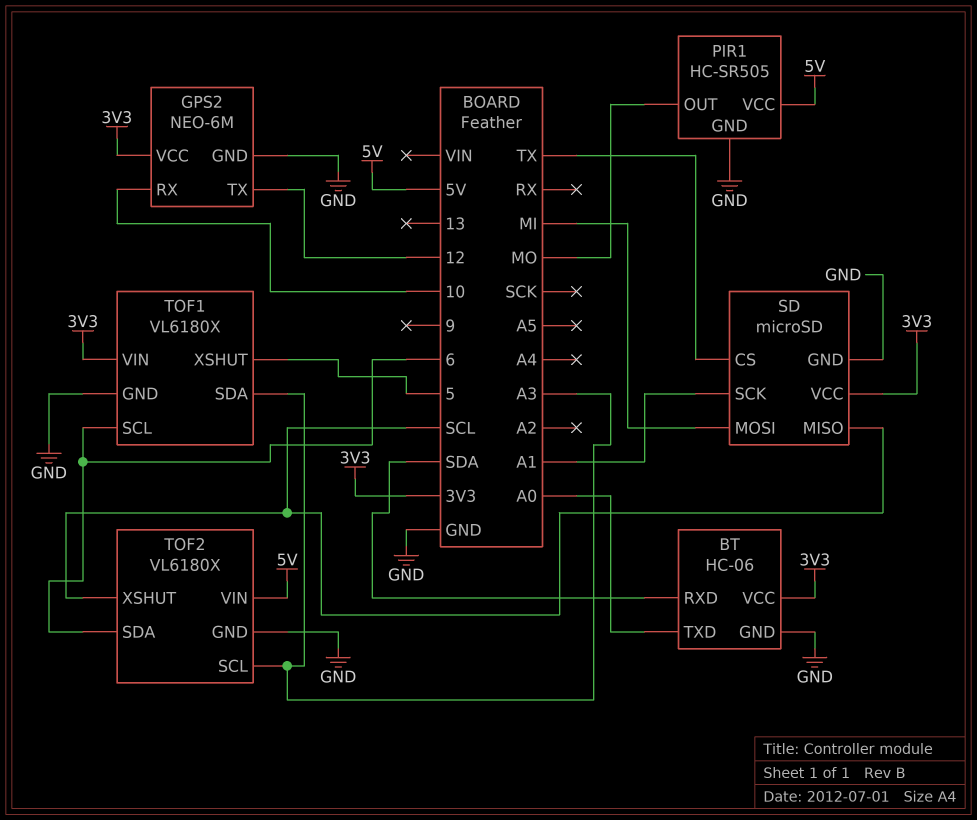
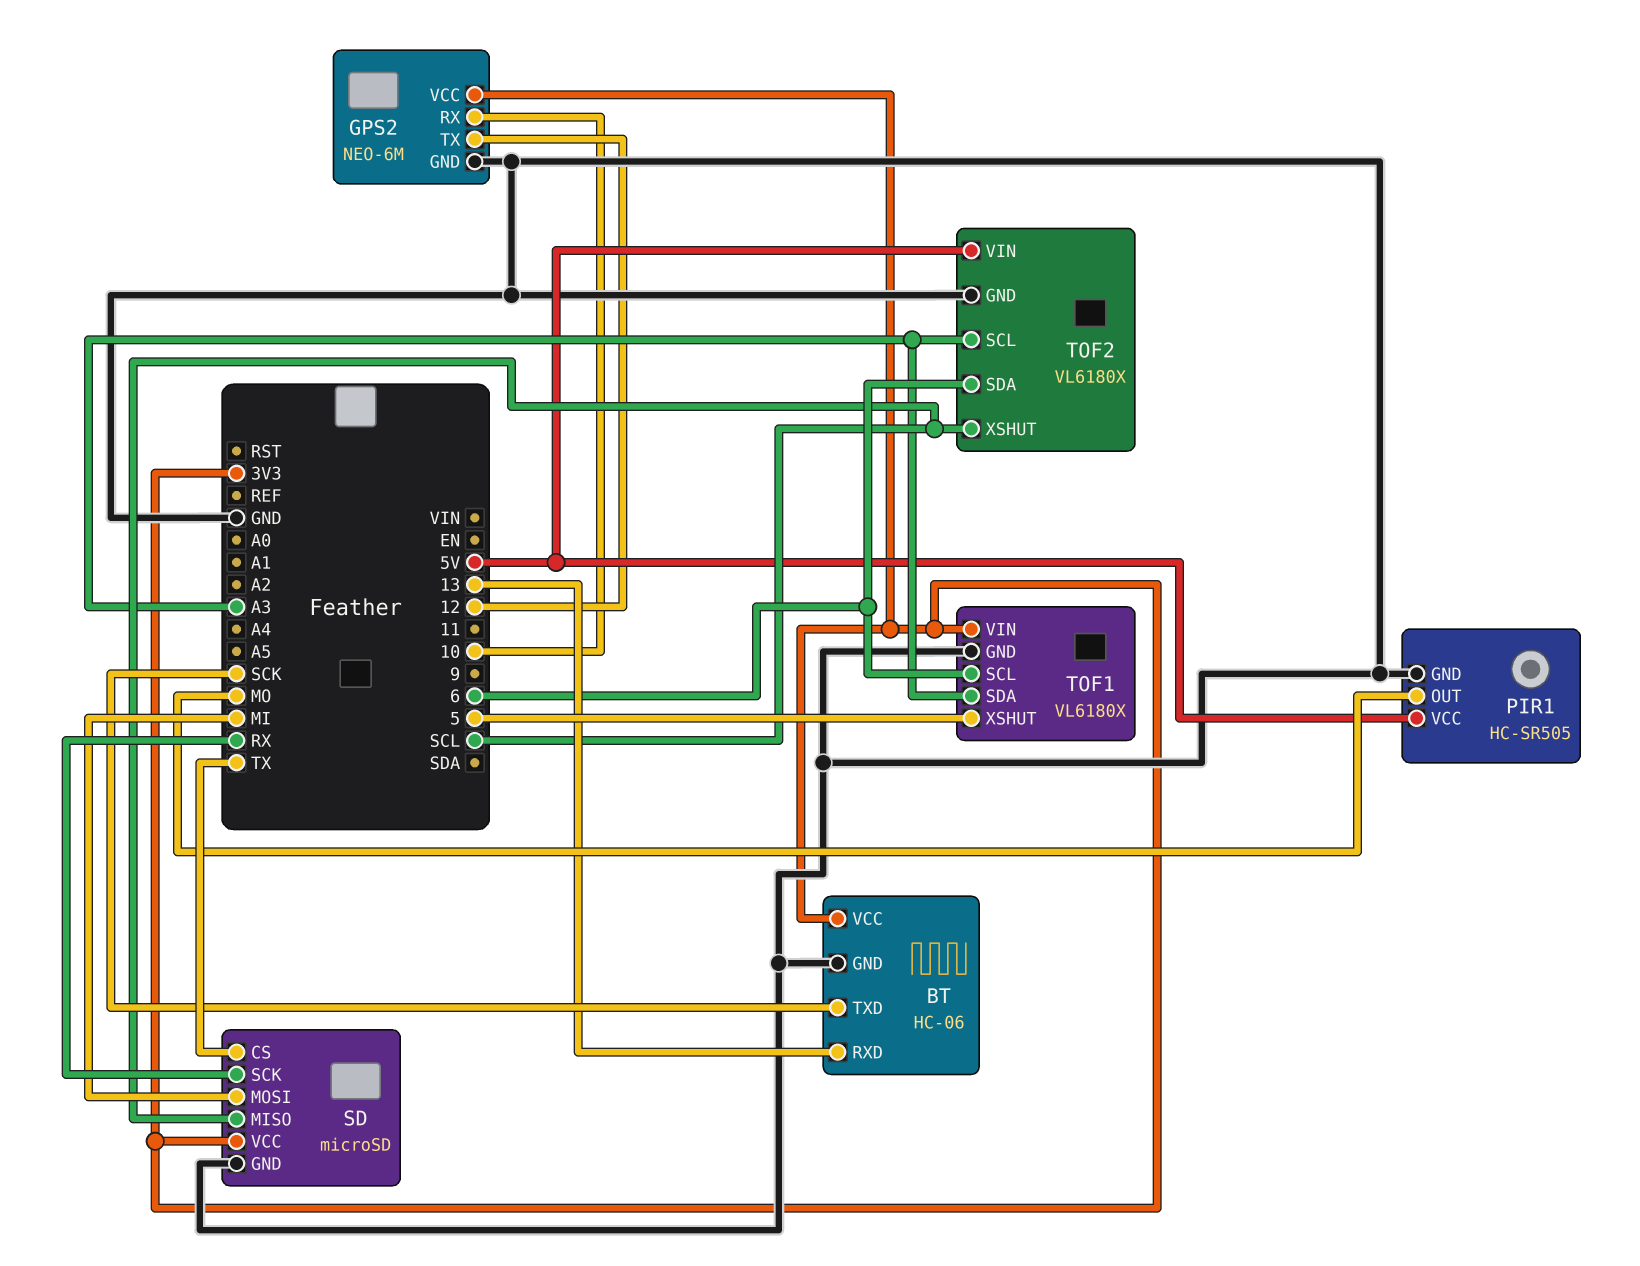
BT pin RXD: SDA -> 13
BT pin TXD: A0 -> SCK
SD pin SCK: A1 -> RX

